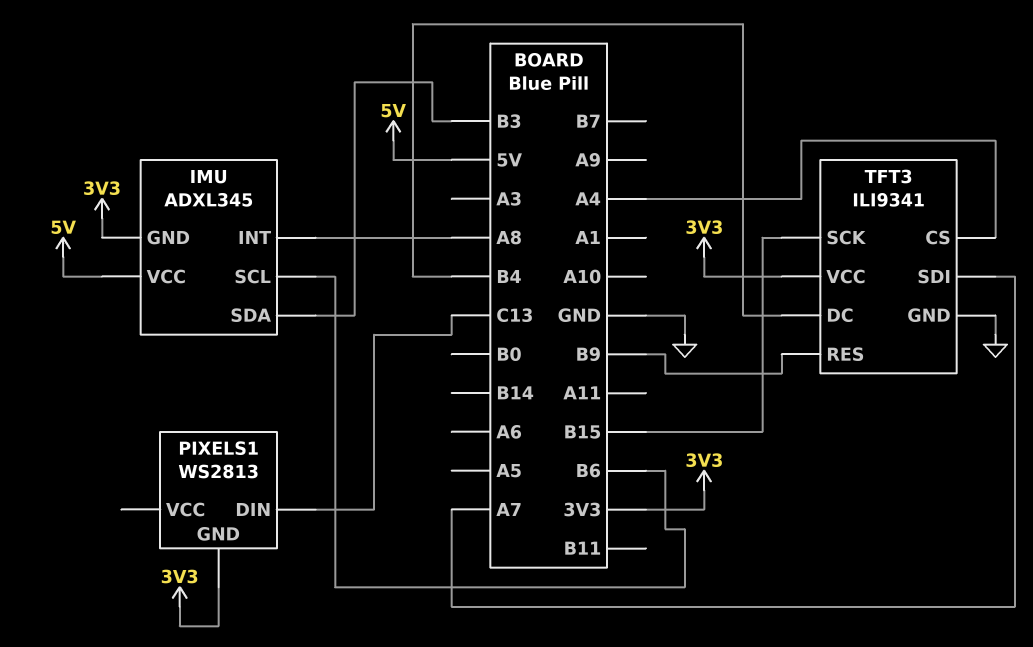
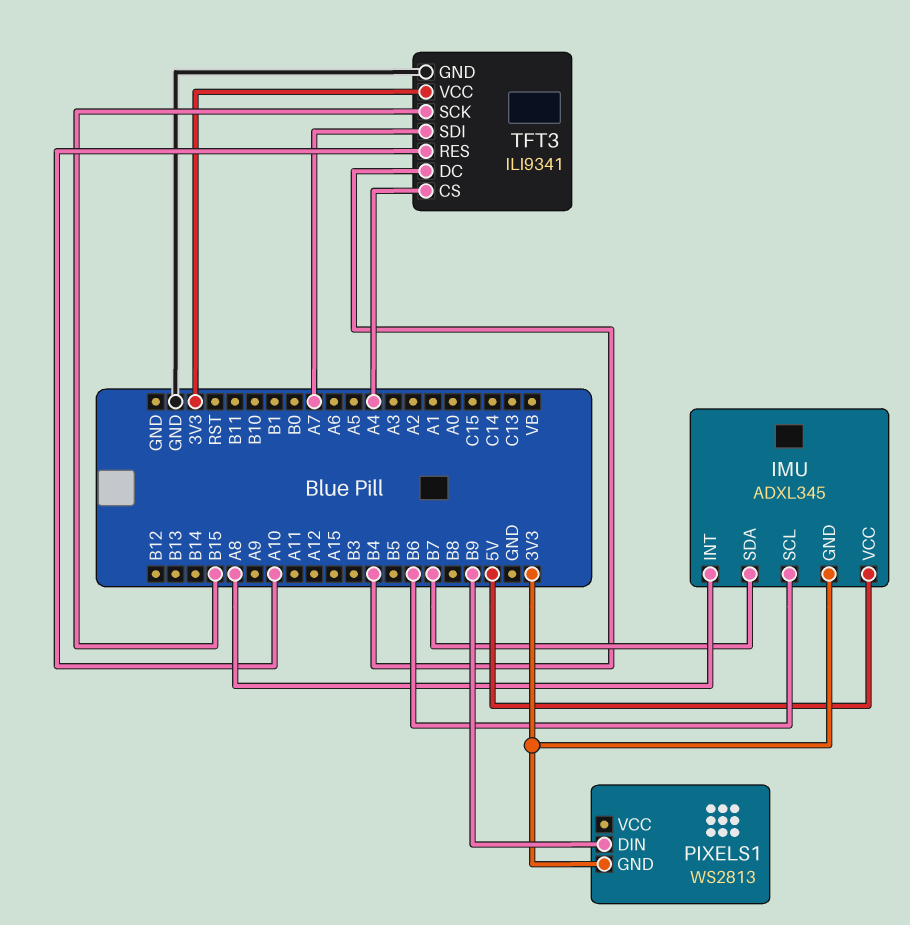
IMU pin SDA: B3 -> B7
PIXELS1 pin DIN: C13 -> B9
TFT3 pin RES: B9 -> A10

